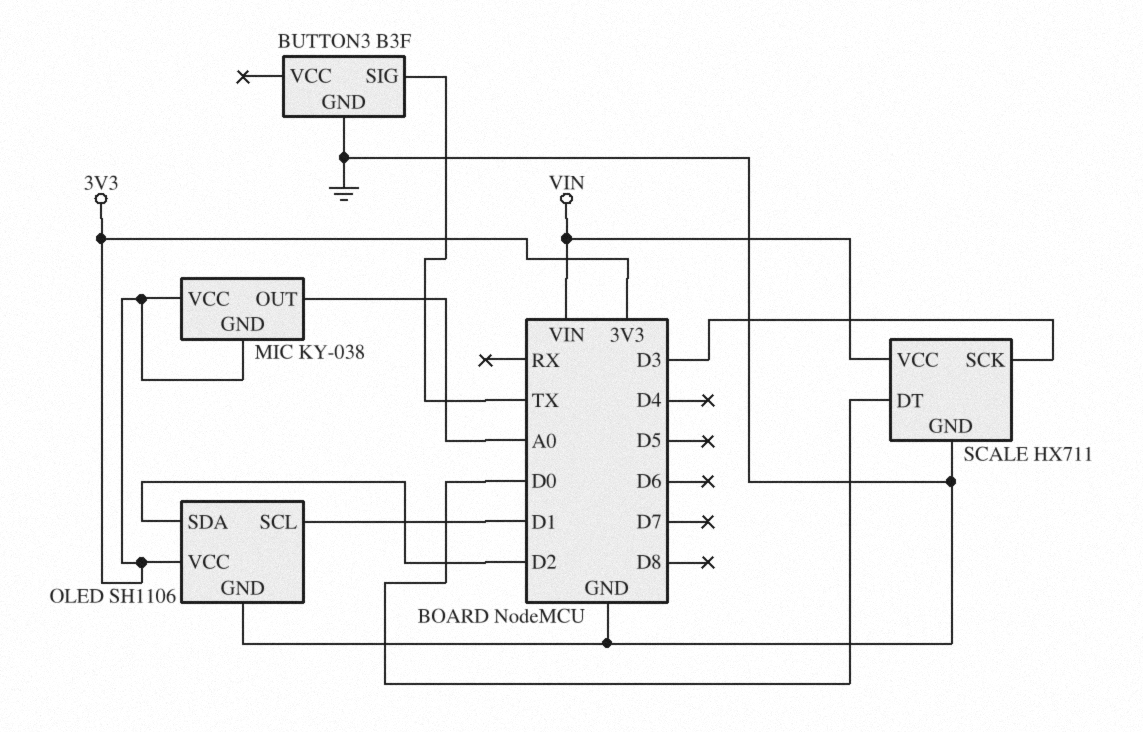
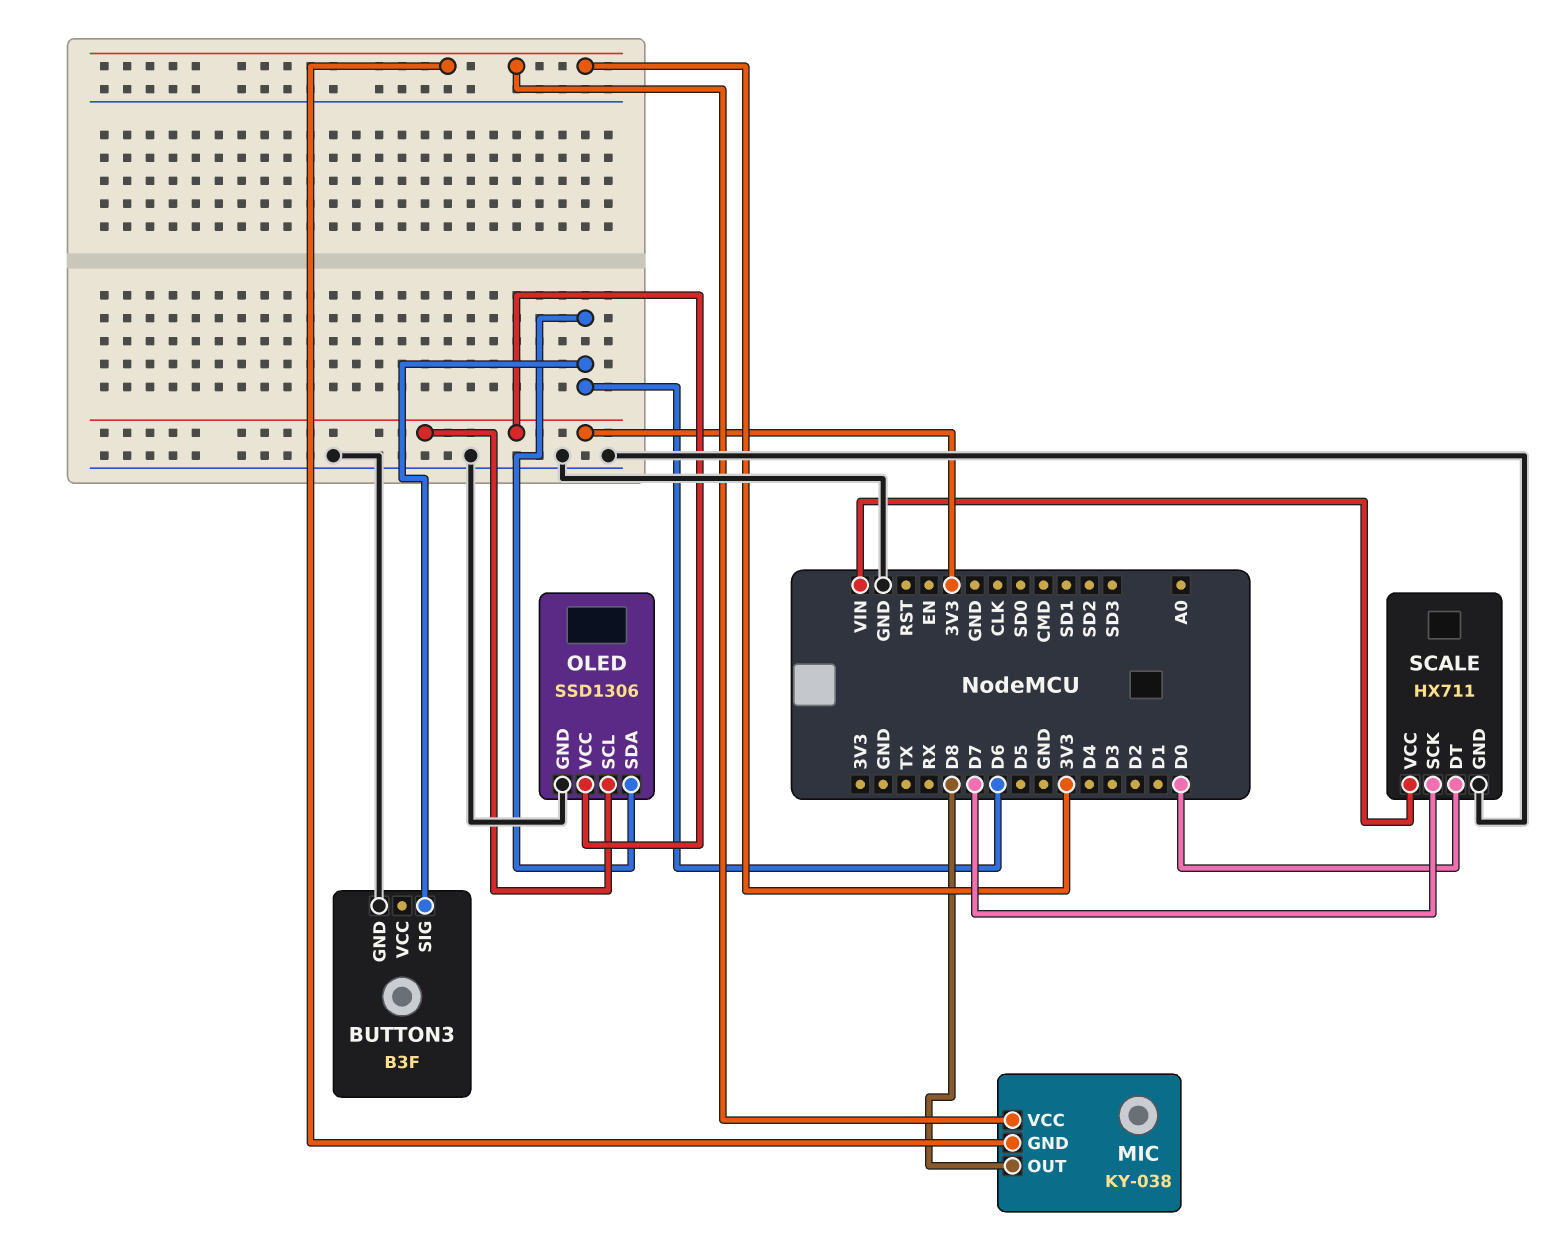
BUTTON3 pin SIG: TX -> D6
MIC pin OUT: A0 -> D8
OLED: SH1106 -> SSD1306
OLED pin SCL: D1 -> 3V3
OLED pin SDA: D2 -> D6
SCALE pin SCK: D3 -> D7

